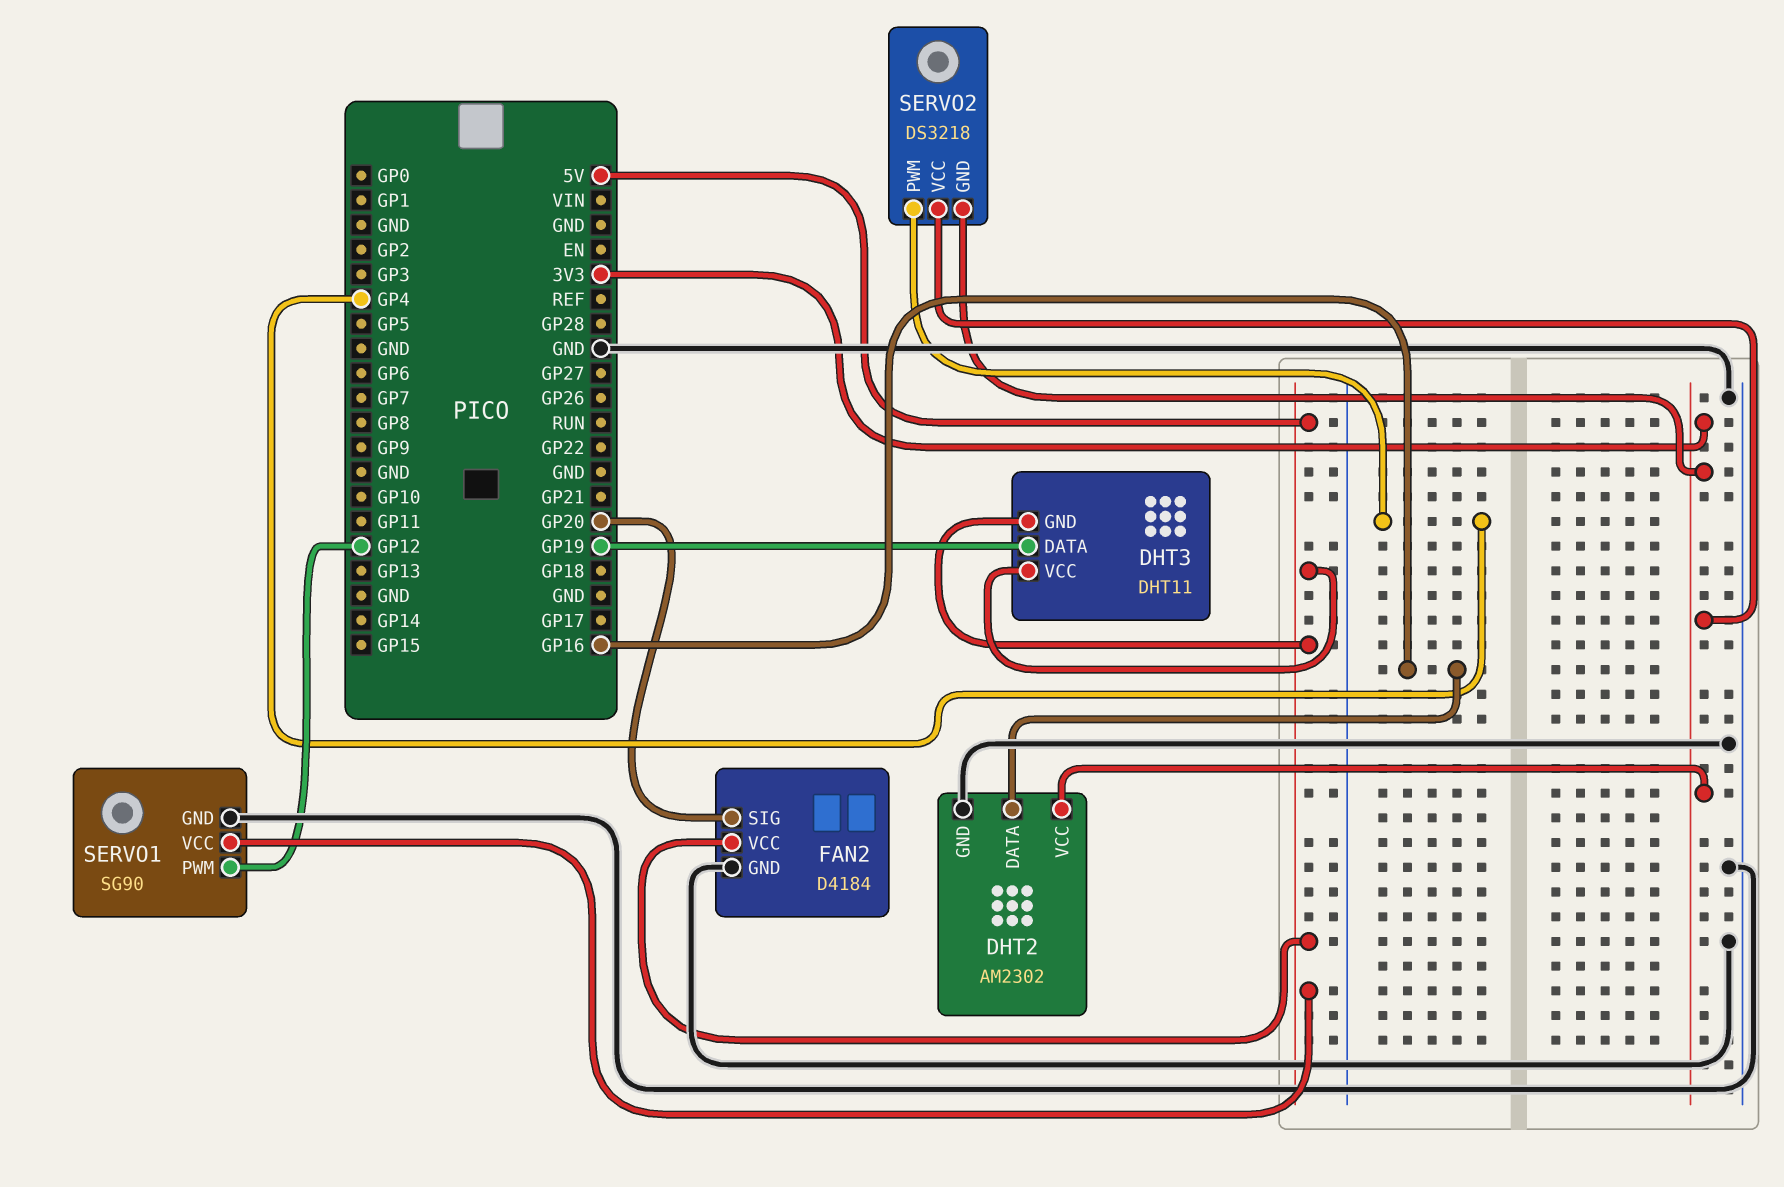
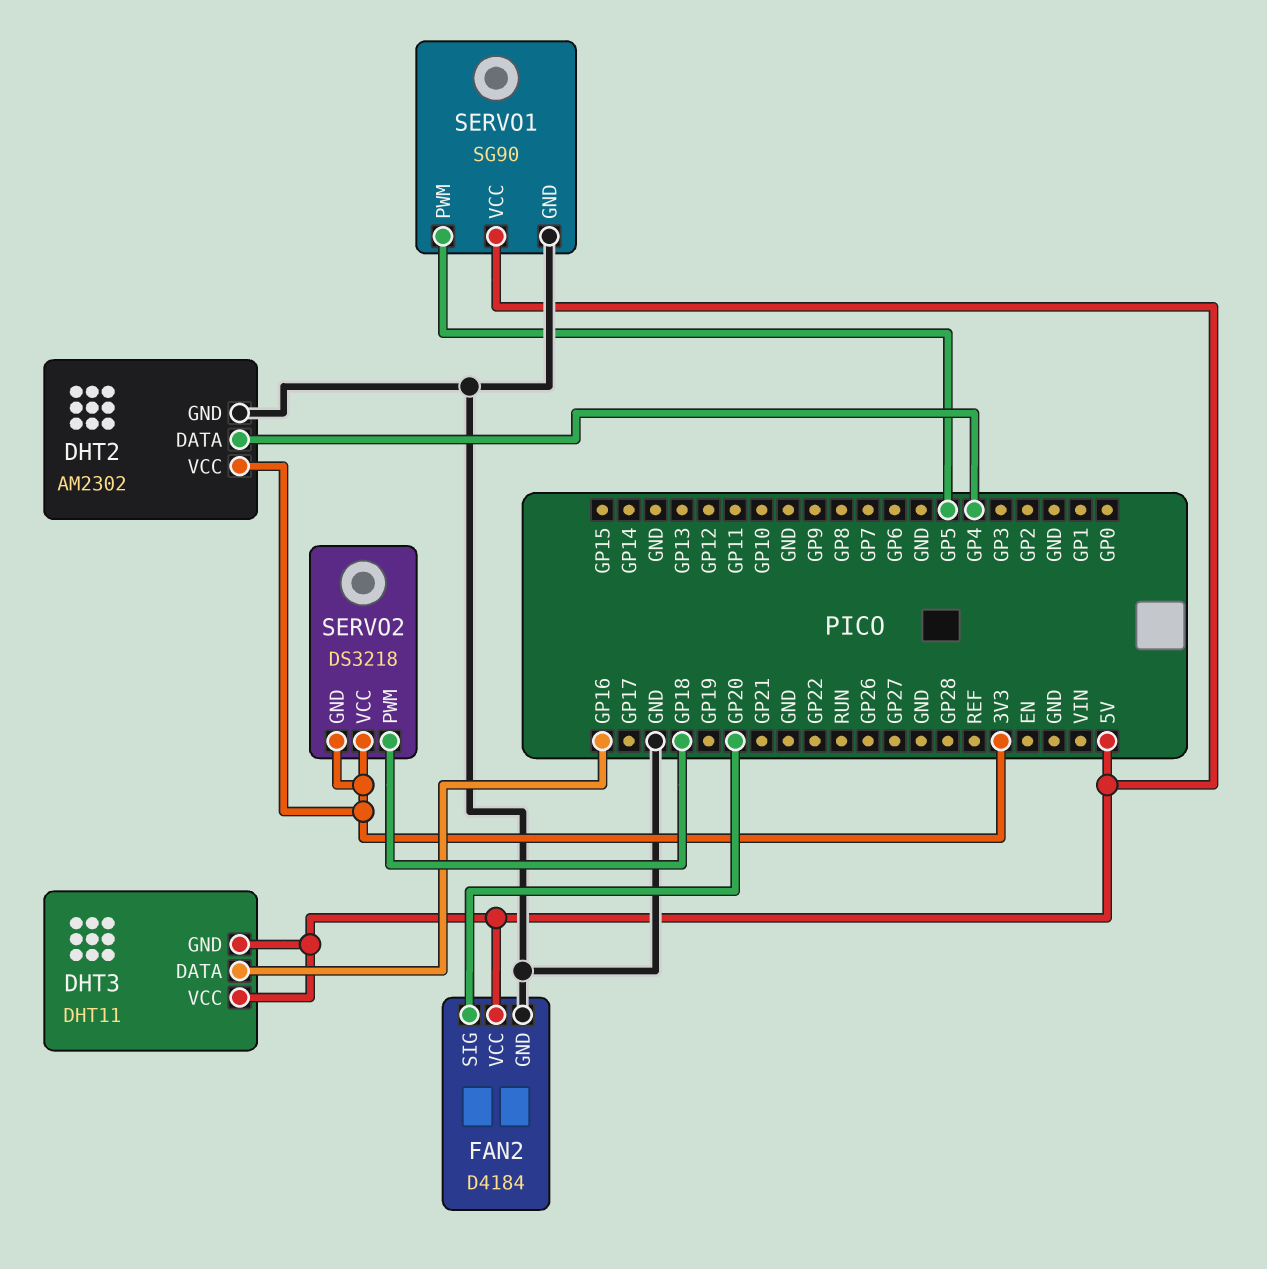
DHT2 pin DATA: GP16 -> GP4
DHT3 pin DATA: GP19 -> GP16
SERVO1 pin PWM: GP12 -> GP5
SERVO2 pin PWM: GP4 -> GP18

